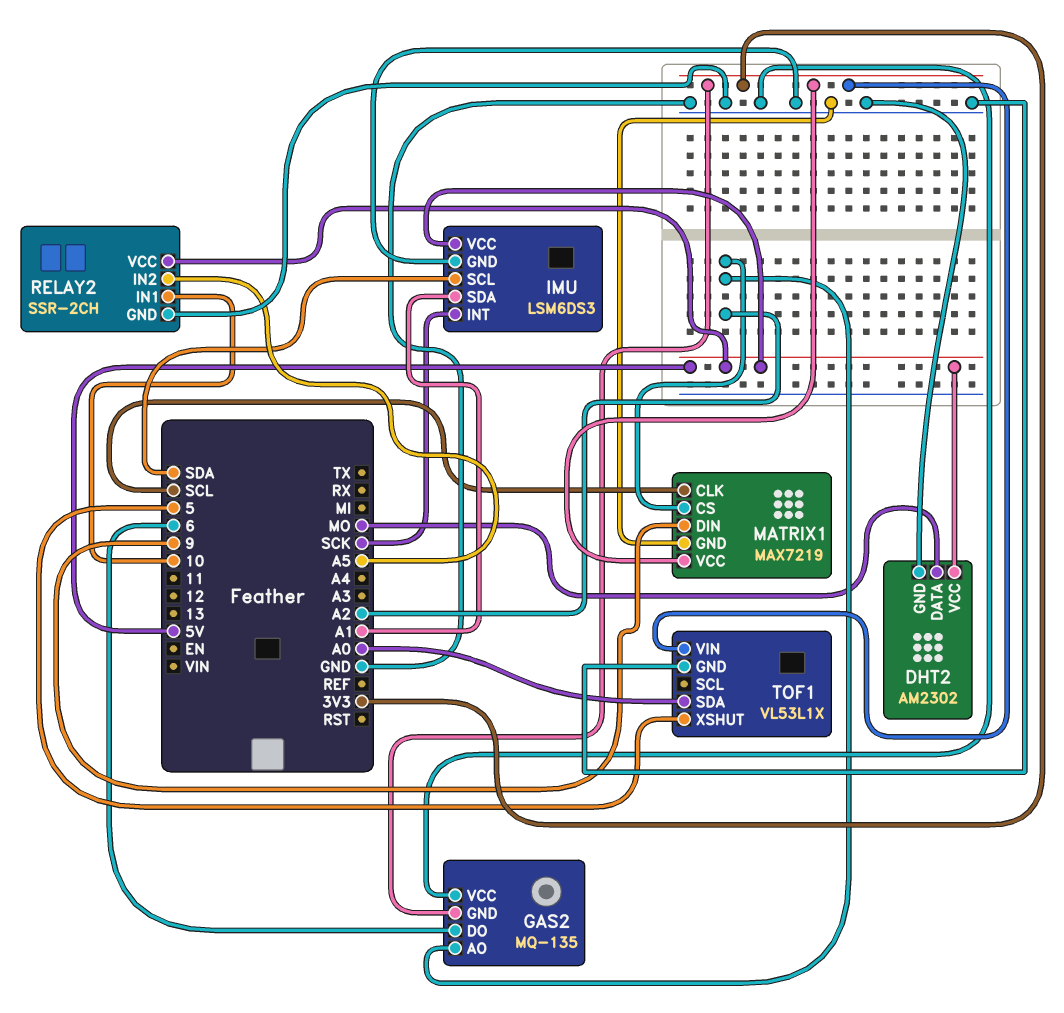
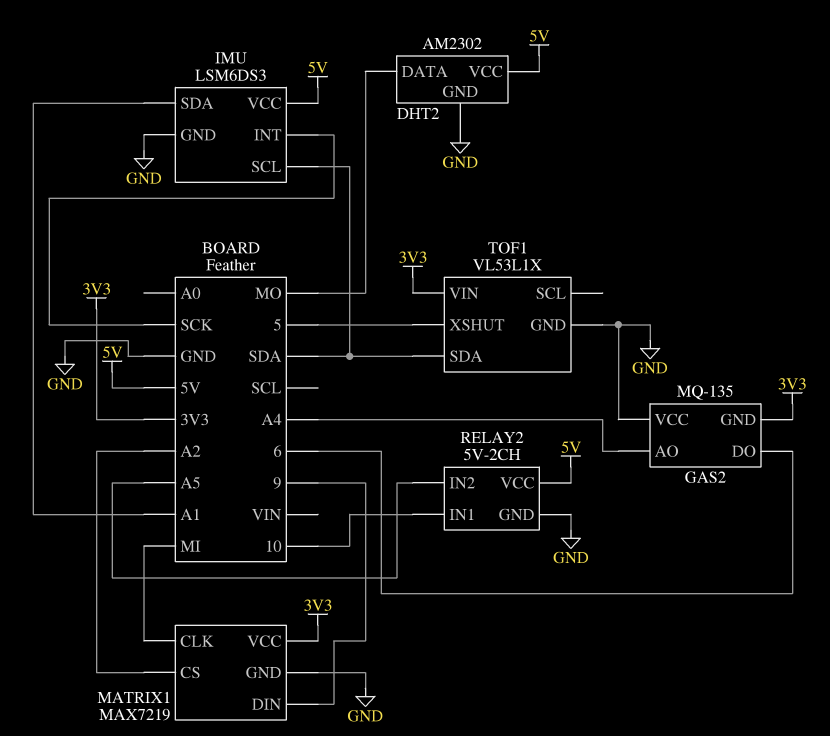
GAS2 pin AO: A2 -> A4
MATRIX1 pin CLK: SCL -> MI
RELAY2: SSR-2CH -> 5V-2CH
TOF1 pin SDA: A0 -> SDA

